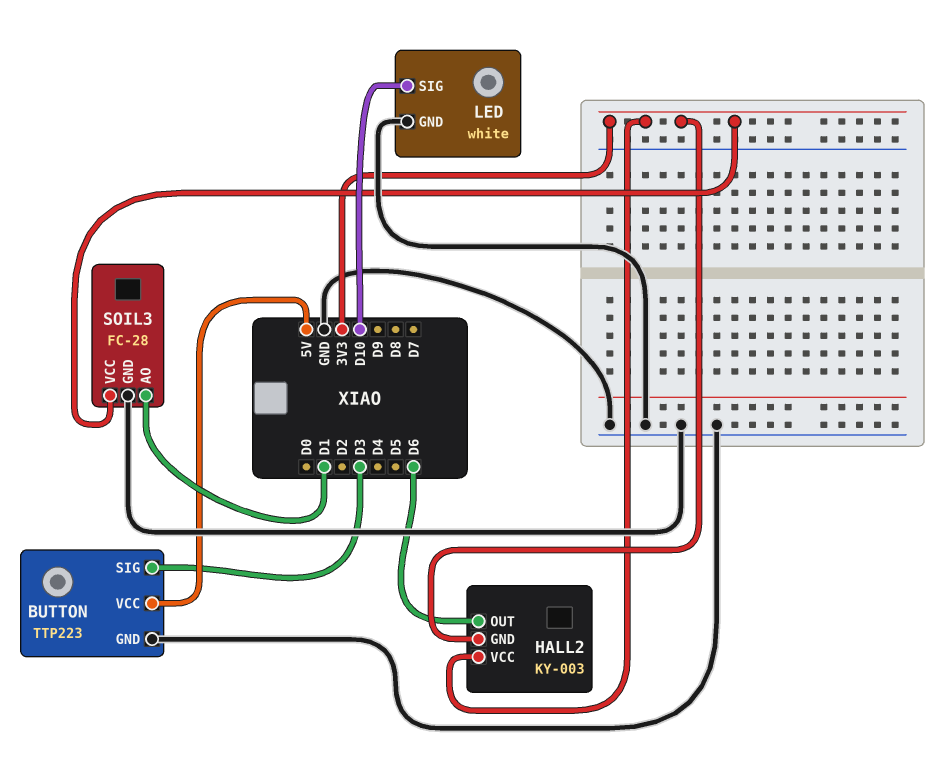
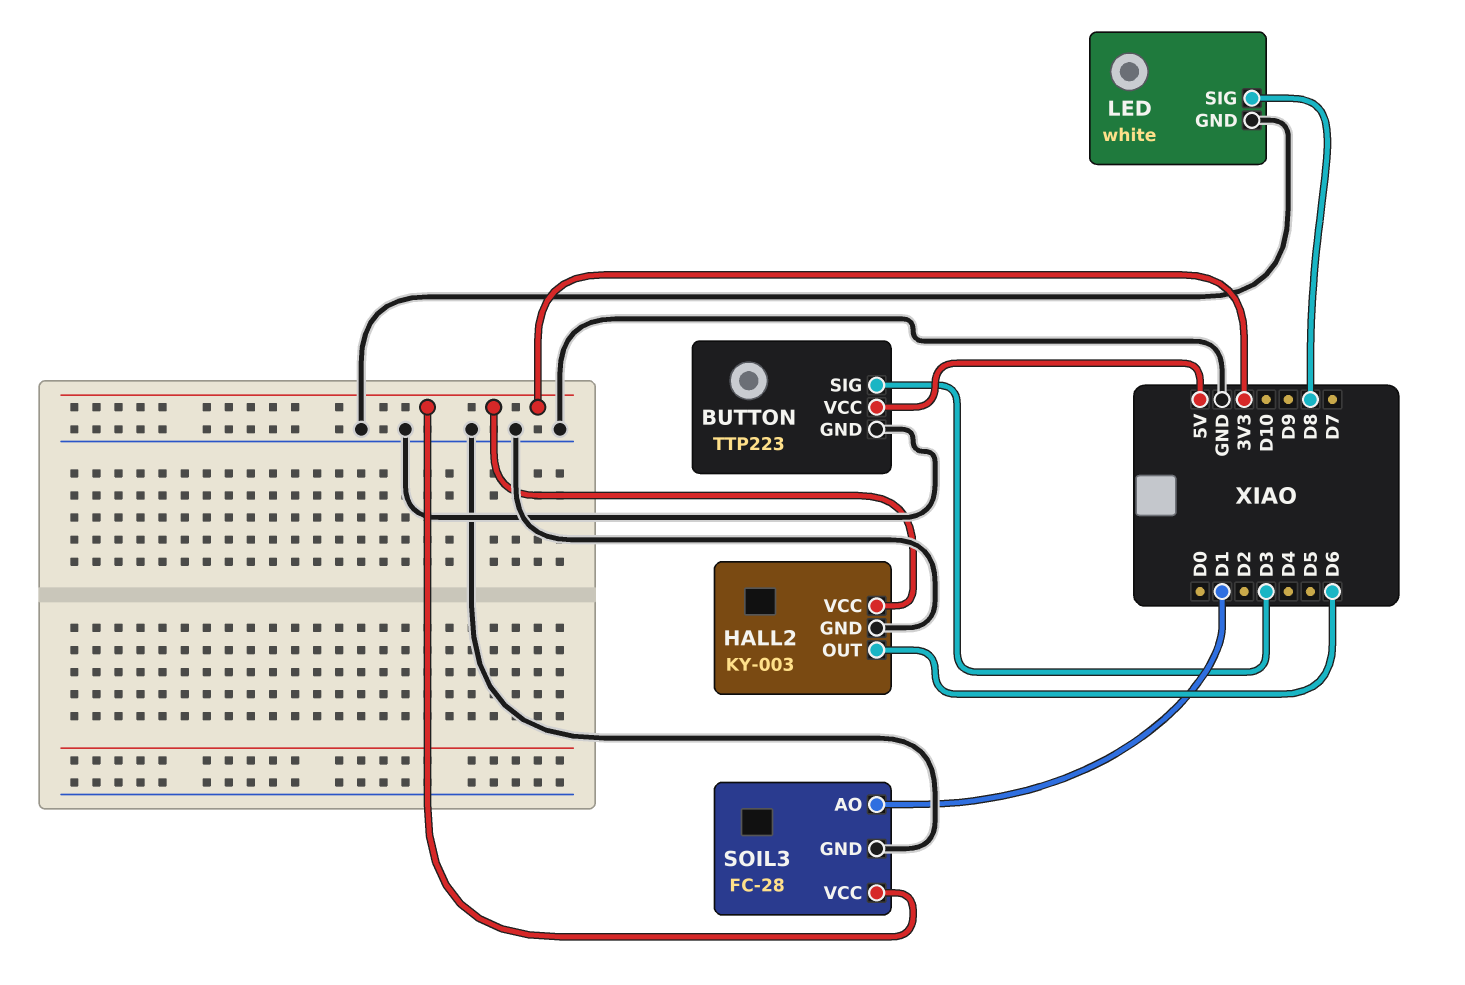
HALL2 pin GND: 3V3 -> GND
LED pin SIG: D10 -> D8

